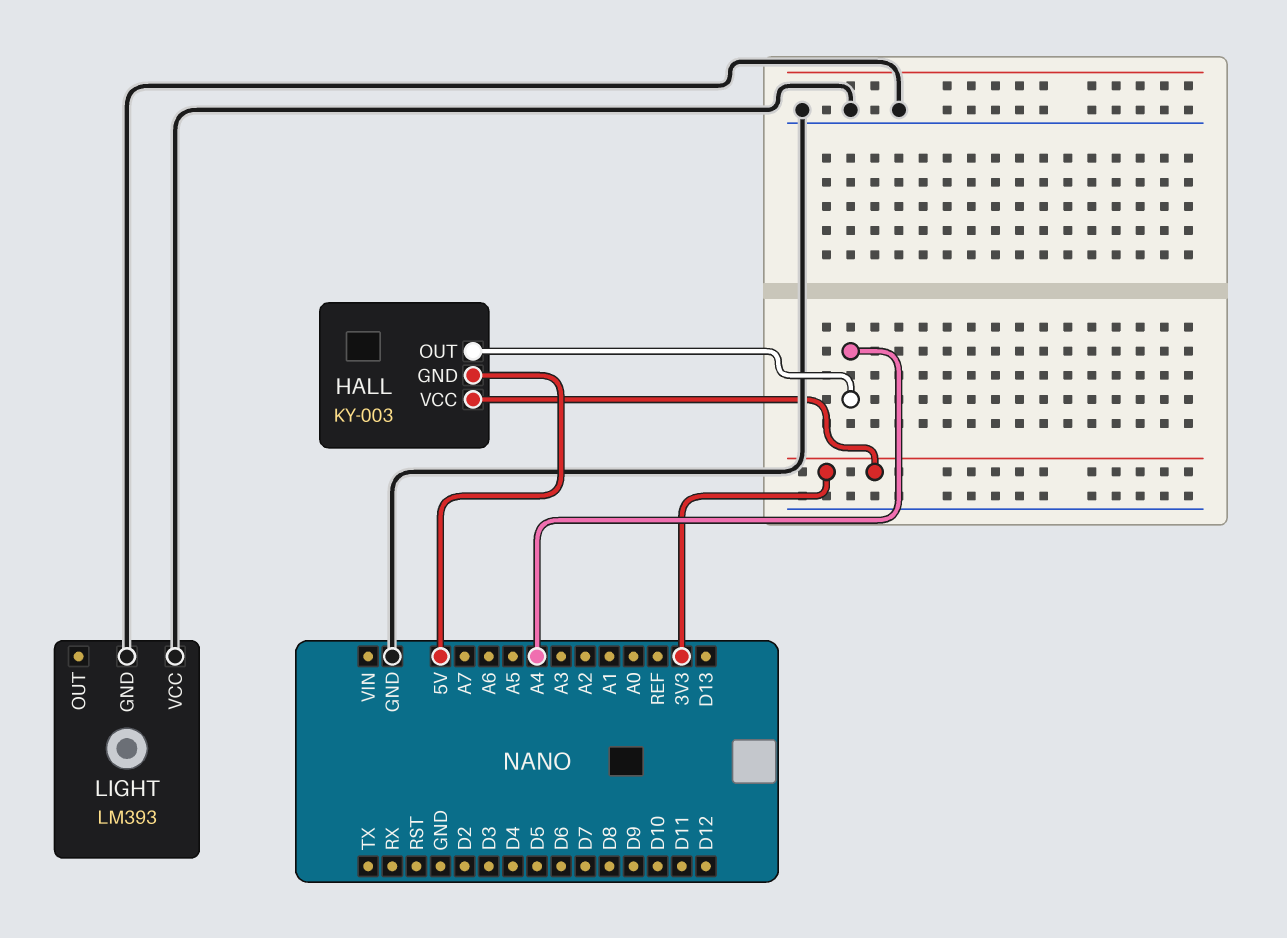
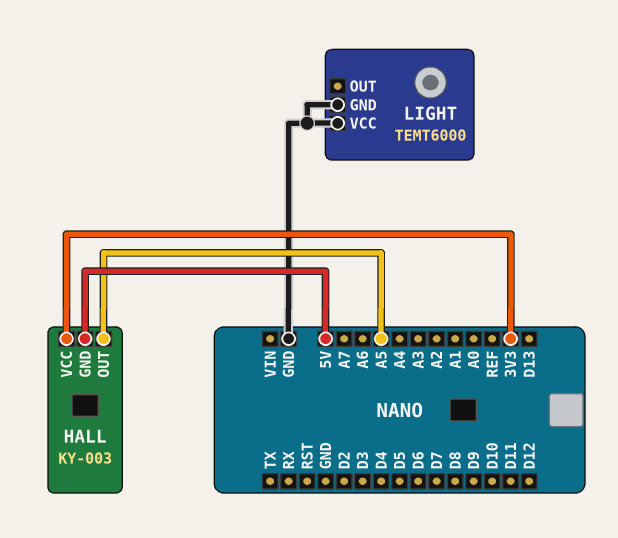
HALL pin OUT: A4 -> A5
LIGHT: LM393 -> TEMT6000

